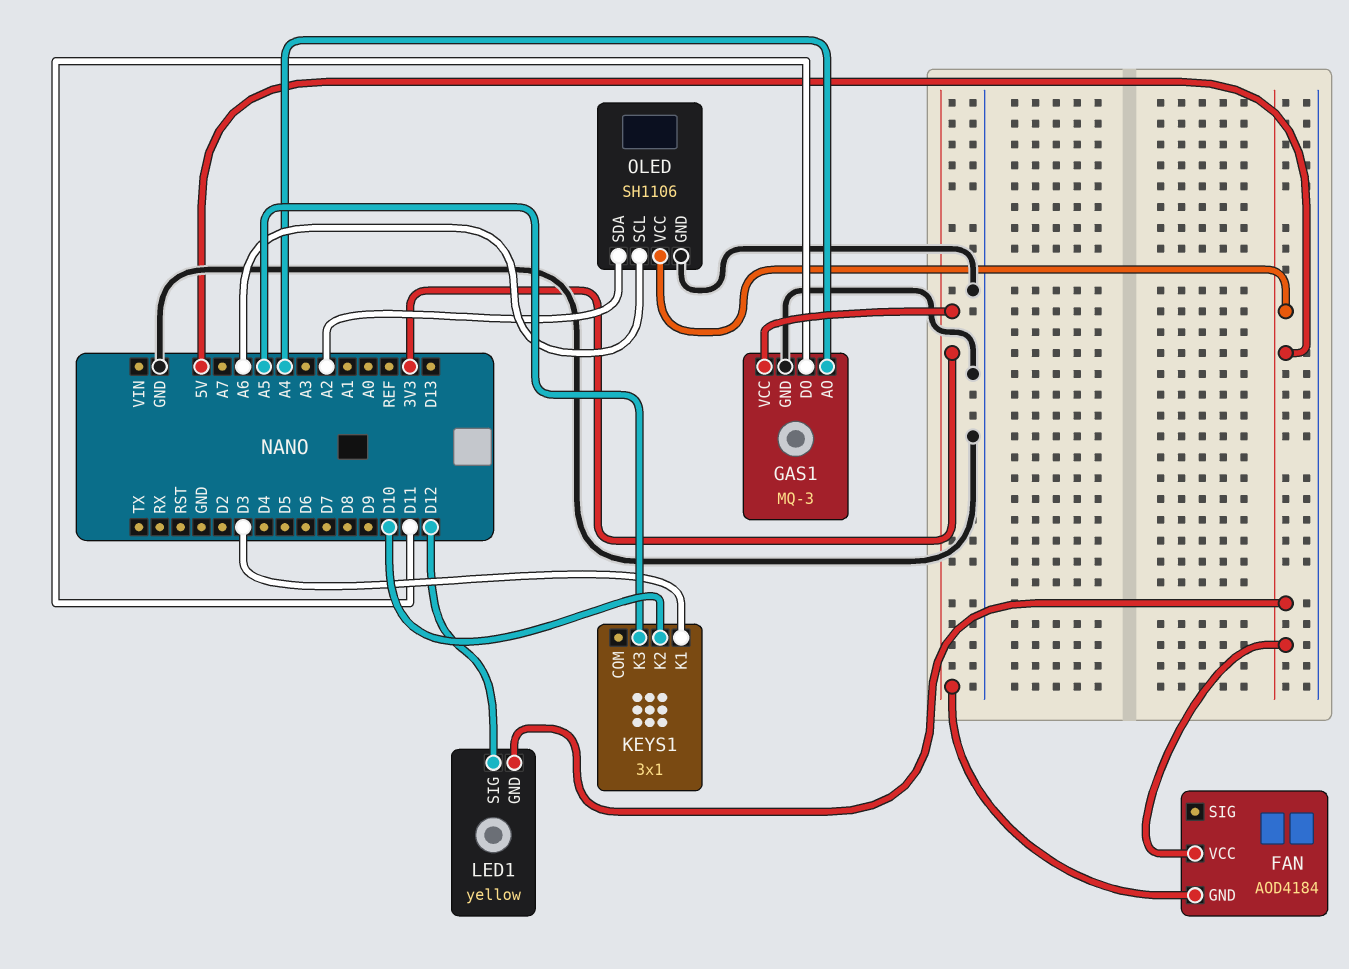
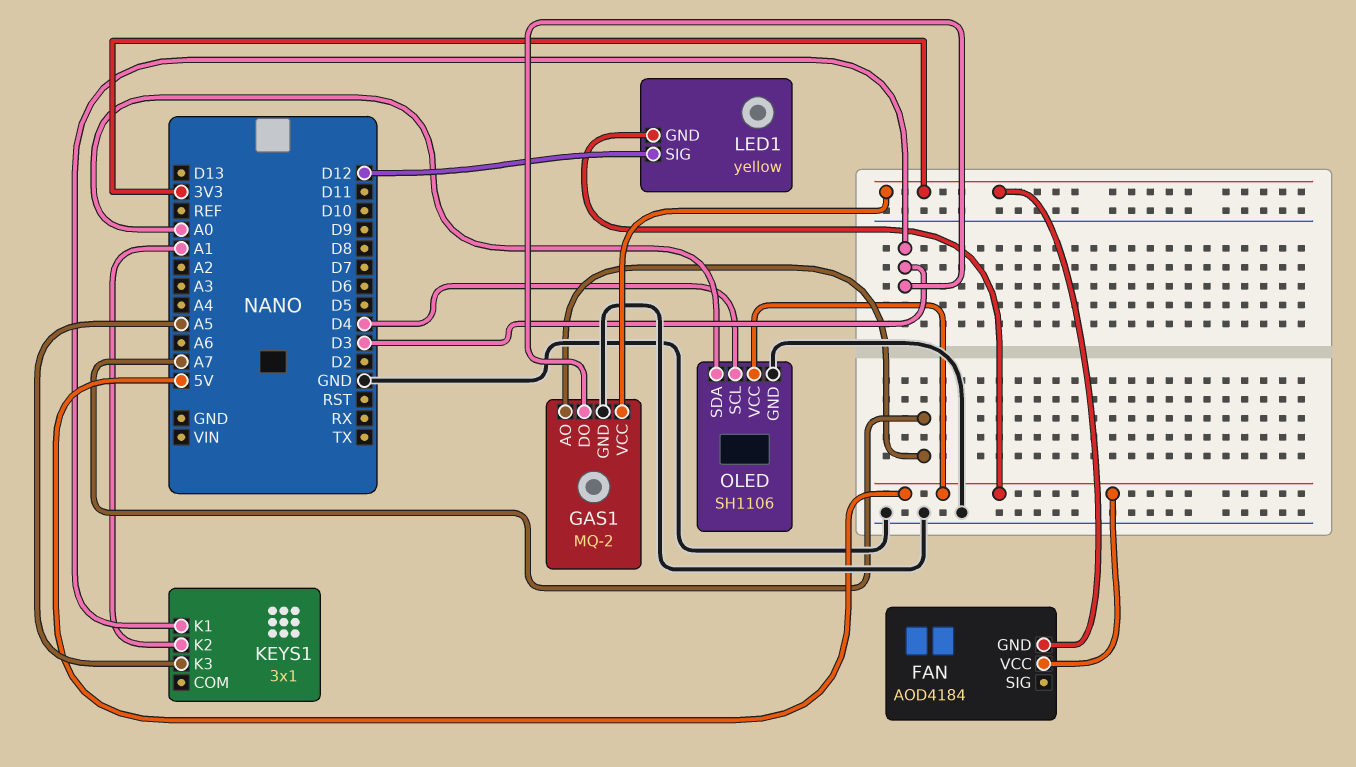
GAS1: MQ-3 -> MQ-2
GAS1 pin AO: A4 -> A7
GAS1 pin DO: D11 -> D3
KEYS1 pin K2: D10 -> A1
OLED pin SCL: A6 -> D4
OLED pin SDA: A2 -> A0

